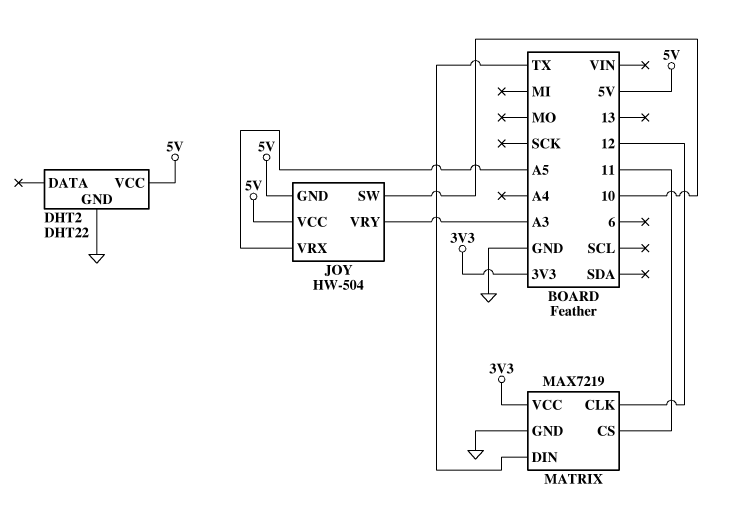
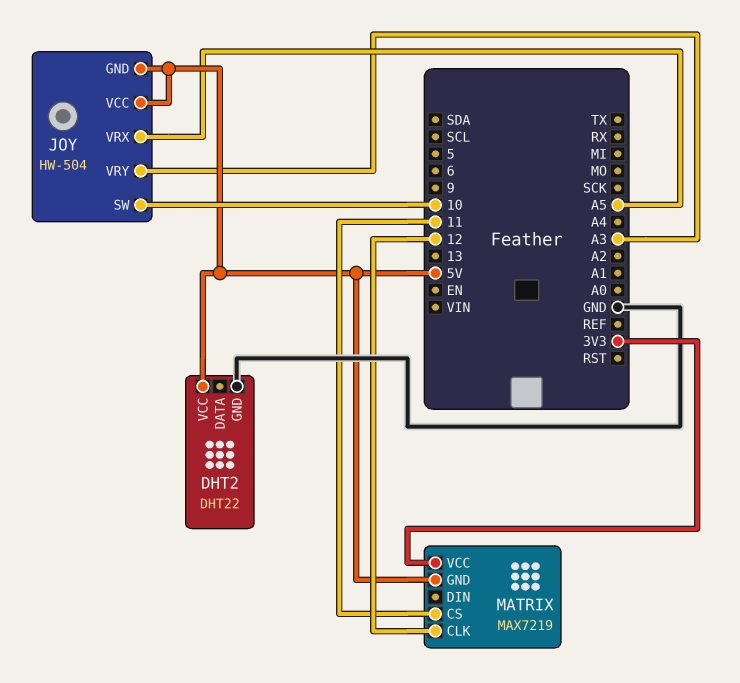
MATRIX pin DIN: TX -> none
MATRIX pin GND: GND -> 5V

